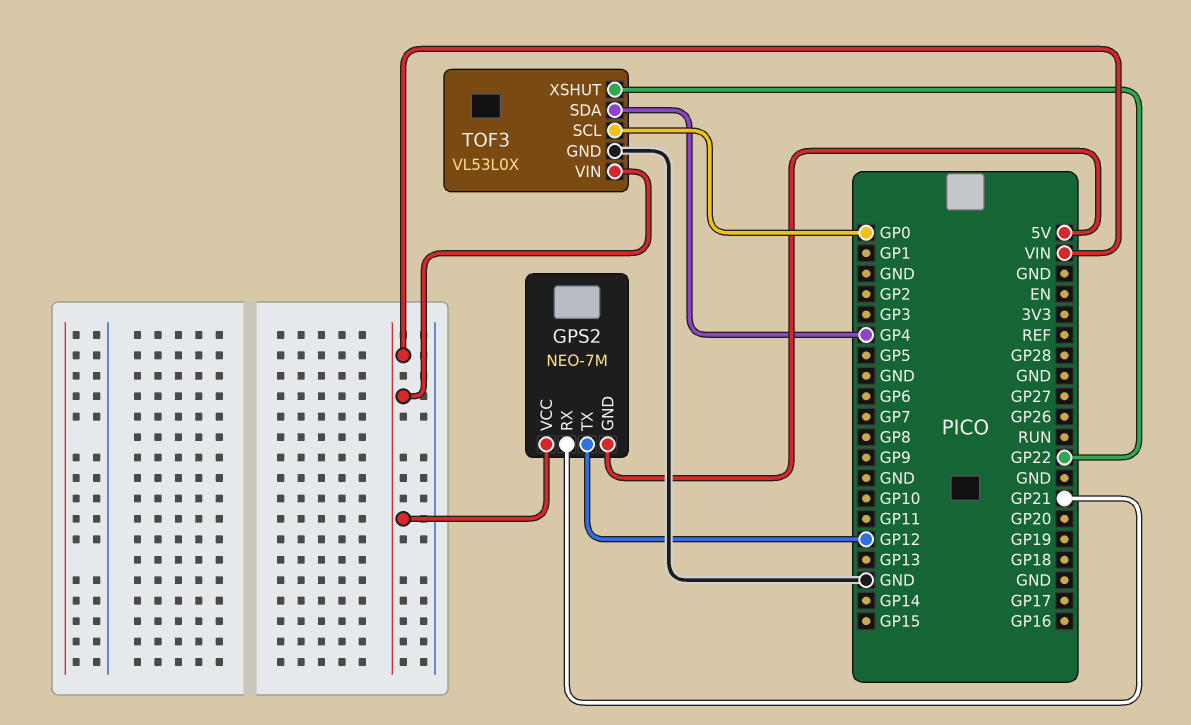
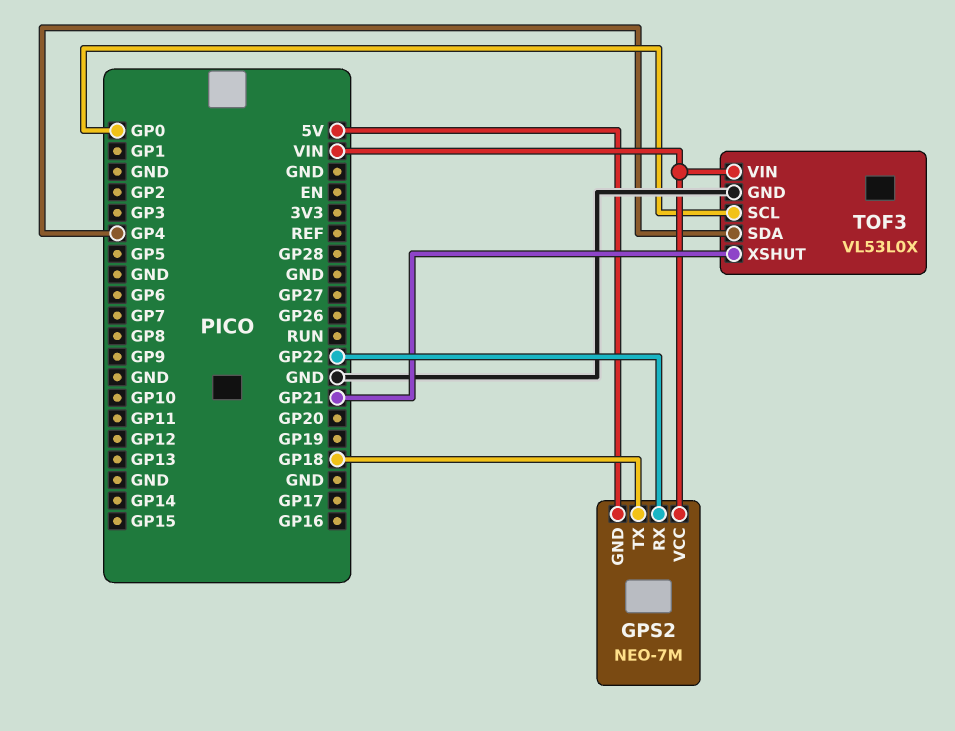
GPS2 pin RX: GP21 -> GP22
GPS2 pin TX: GP12 -> GP18
TOF3 pin XSHUT: GP22 -> GP21

